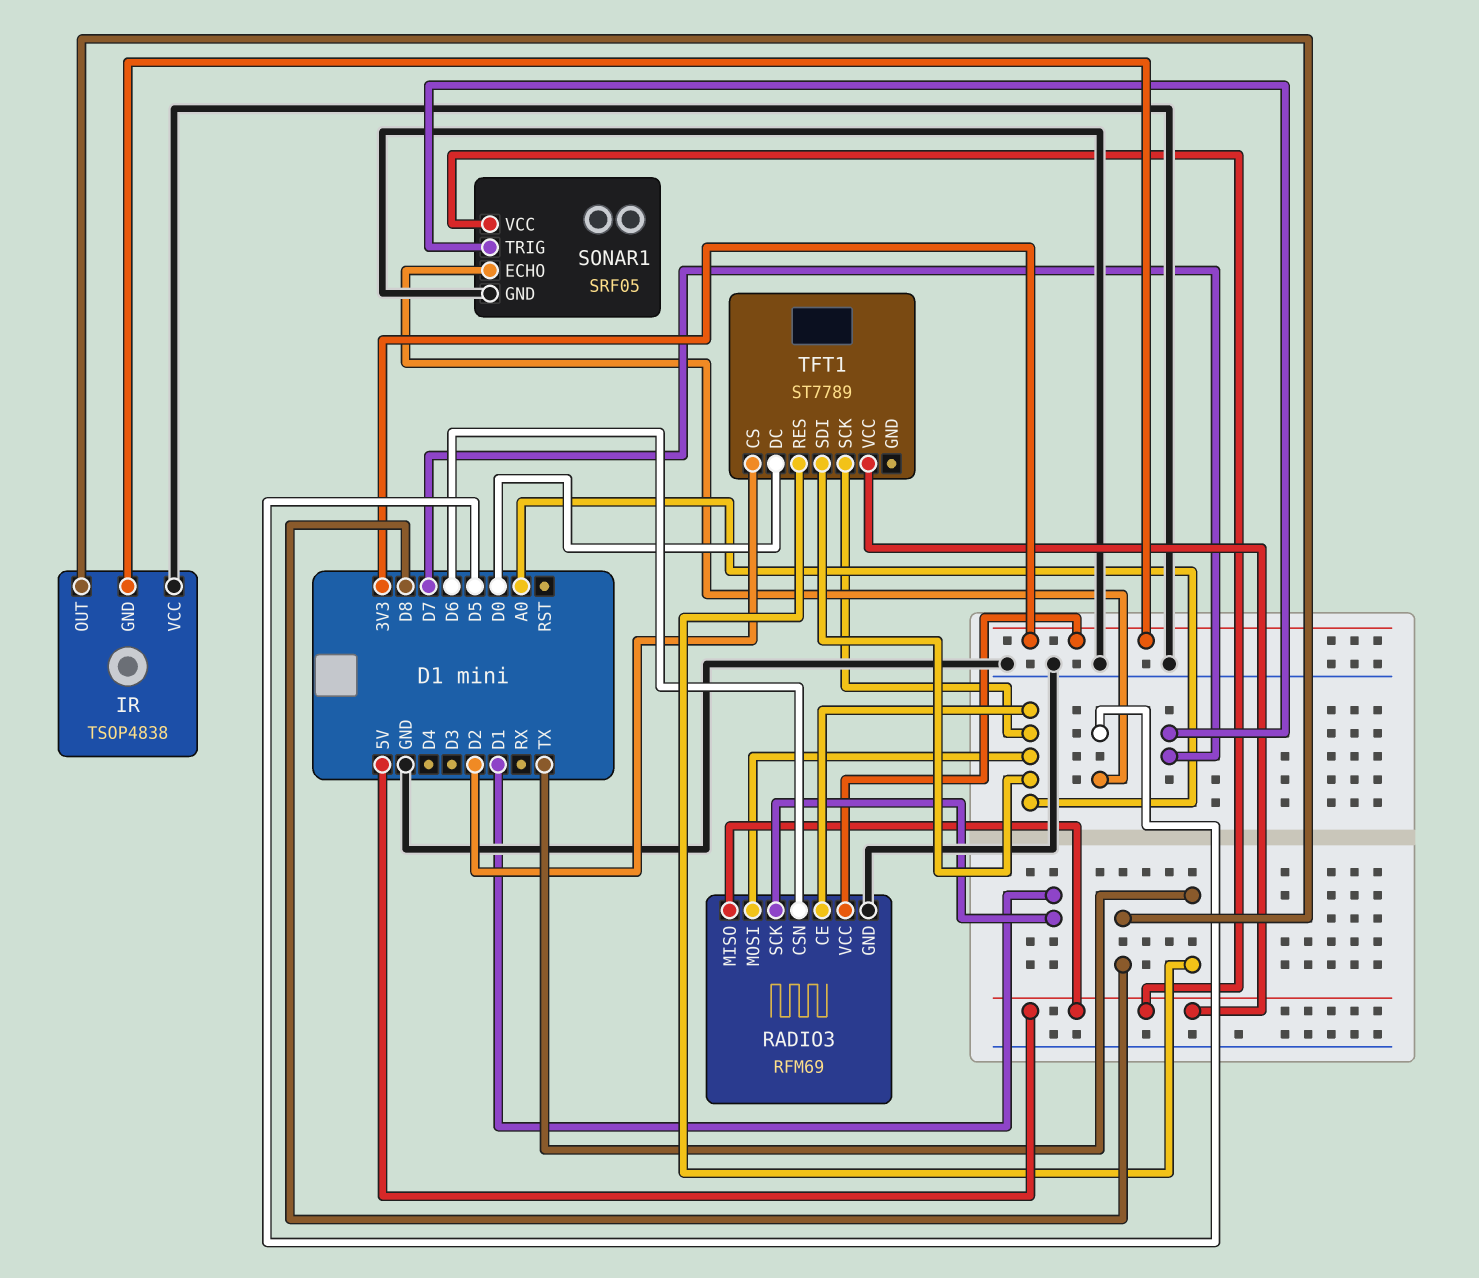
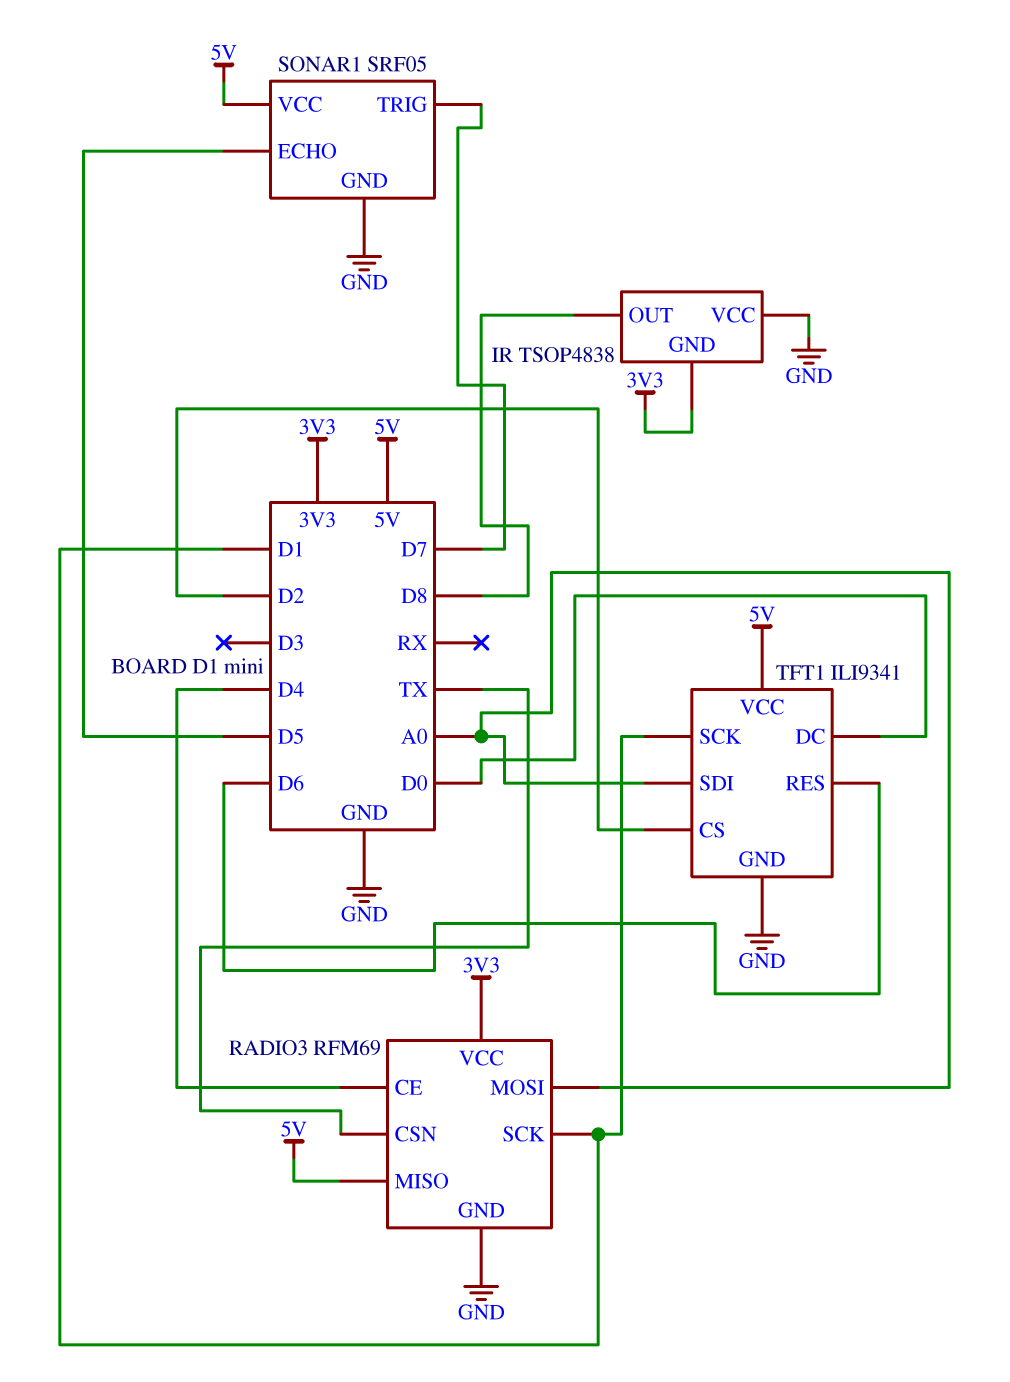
RADIO3 pin CE: A0 -> D4
RADIO3 pin CSN: D6 -> TX
TFT1: ST7789 -> ILI9341
TFT1 pin GND: none -> GND
TFT1 pin RES: TX -> D6
TFT1 pin SCK: A0 -> D1

